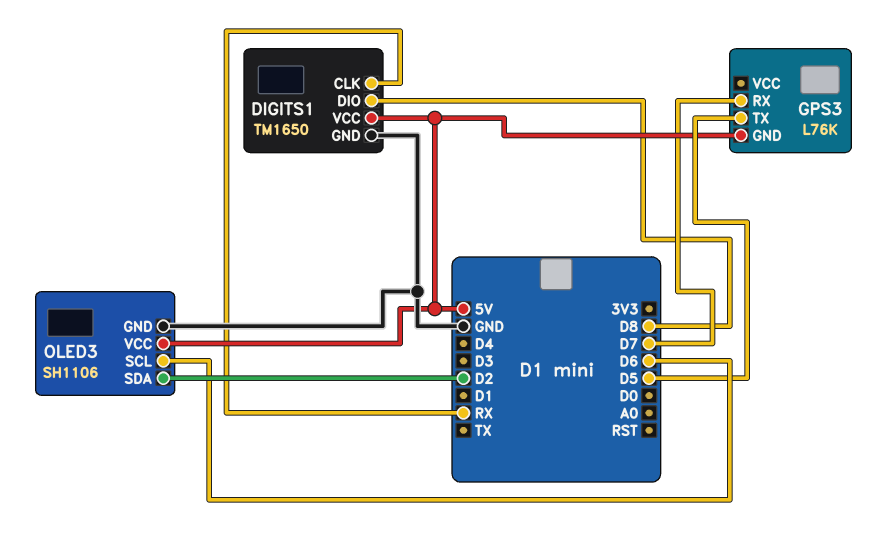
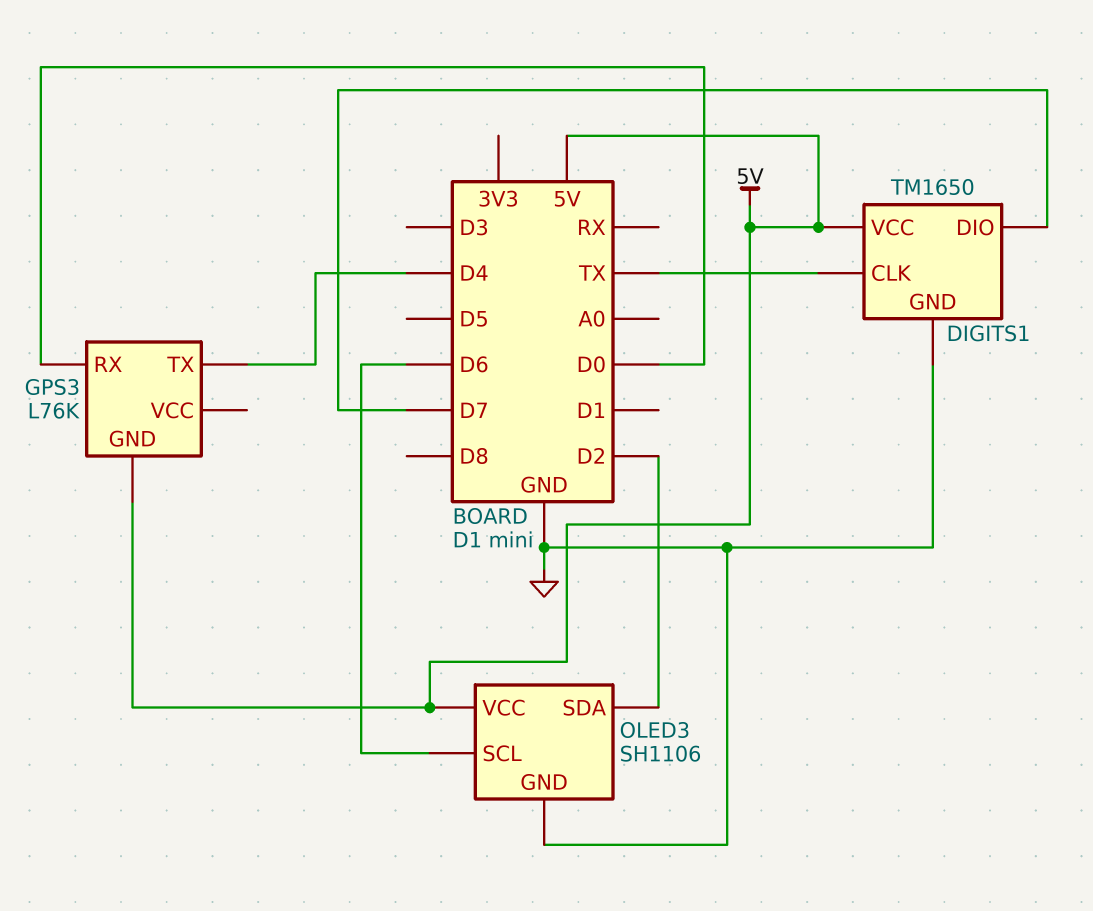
DIGITS1 pin CLK: RX -> TX
DIGITS1 pin DIO: D8 -> D7
GPS3 pin RX: D7 -> D0
GPS3 pin TX: D5 -> D4

